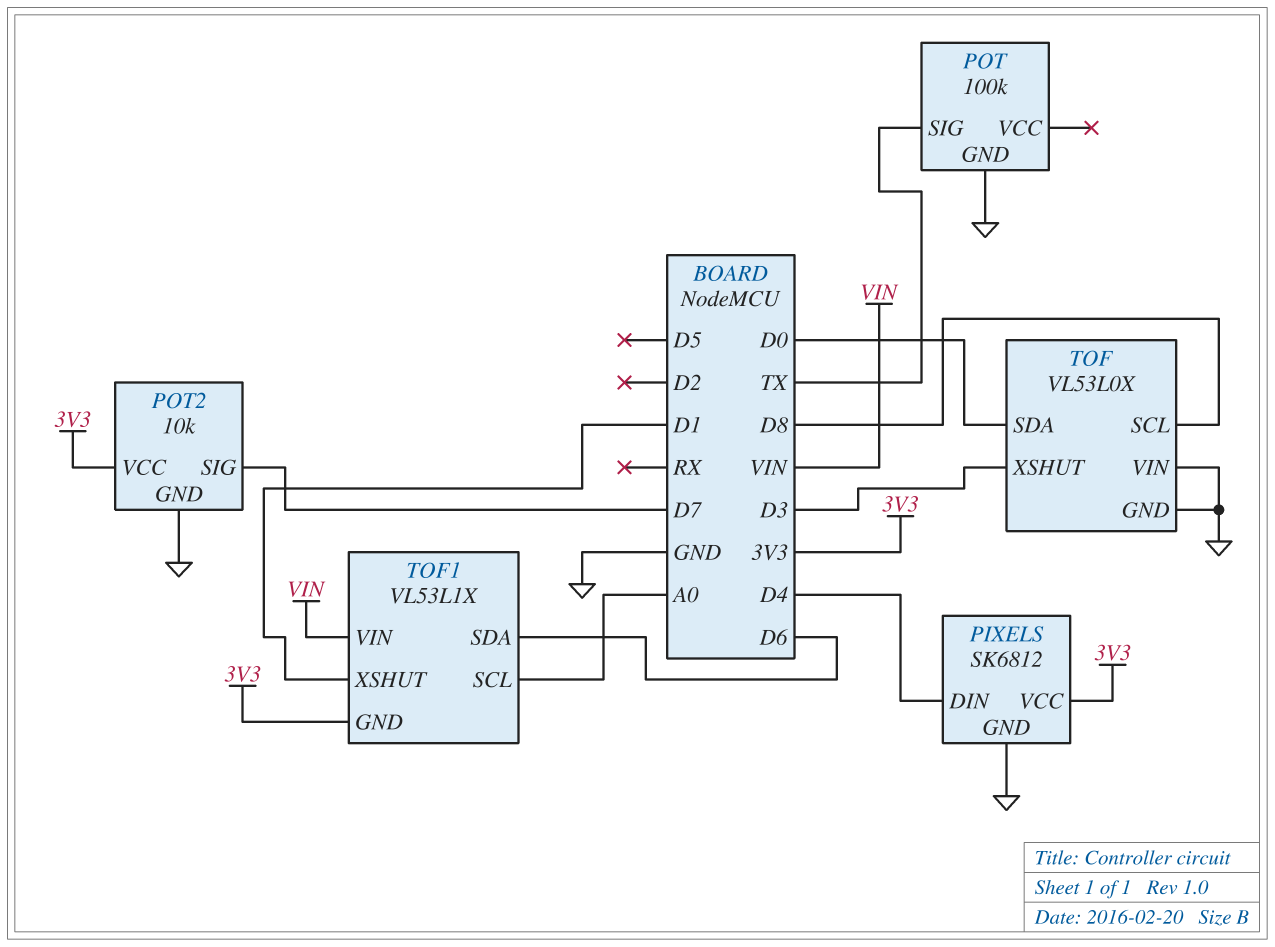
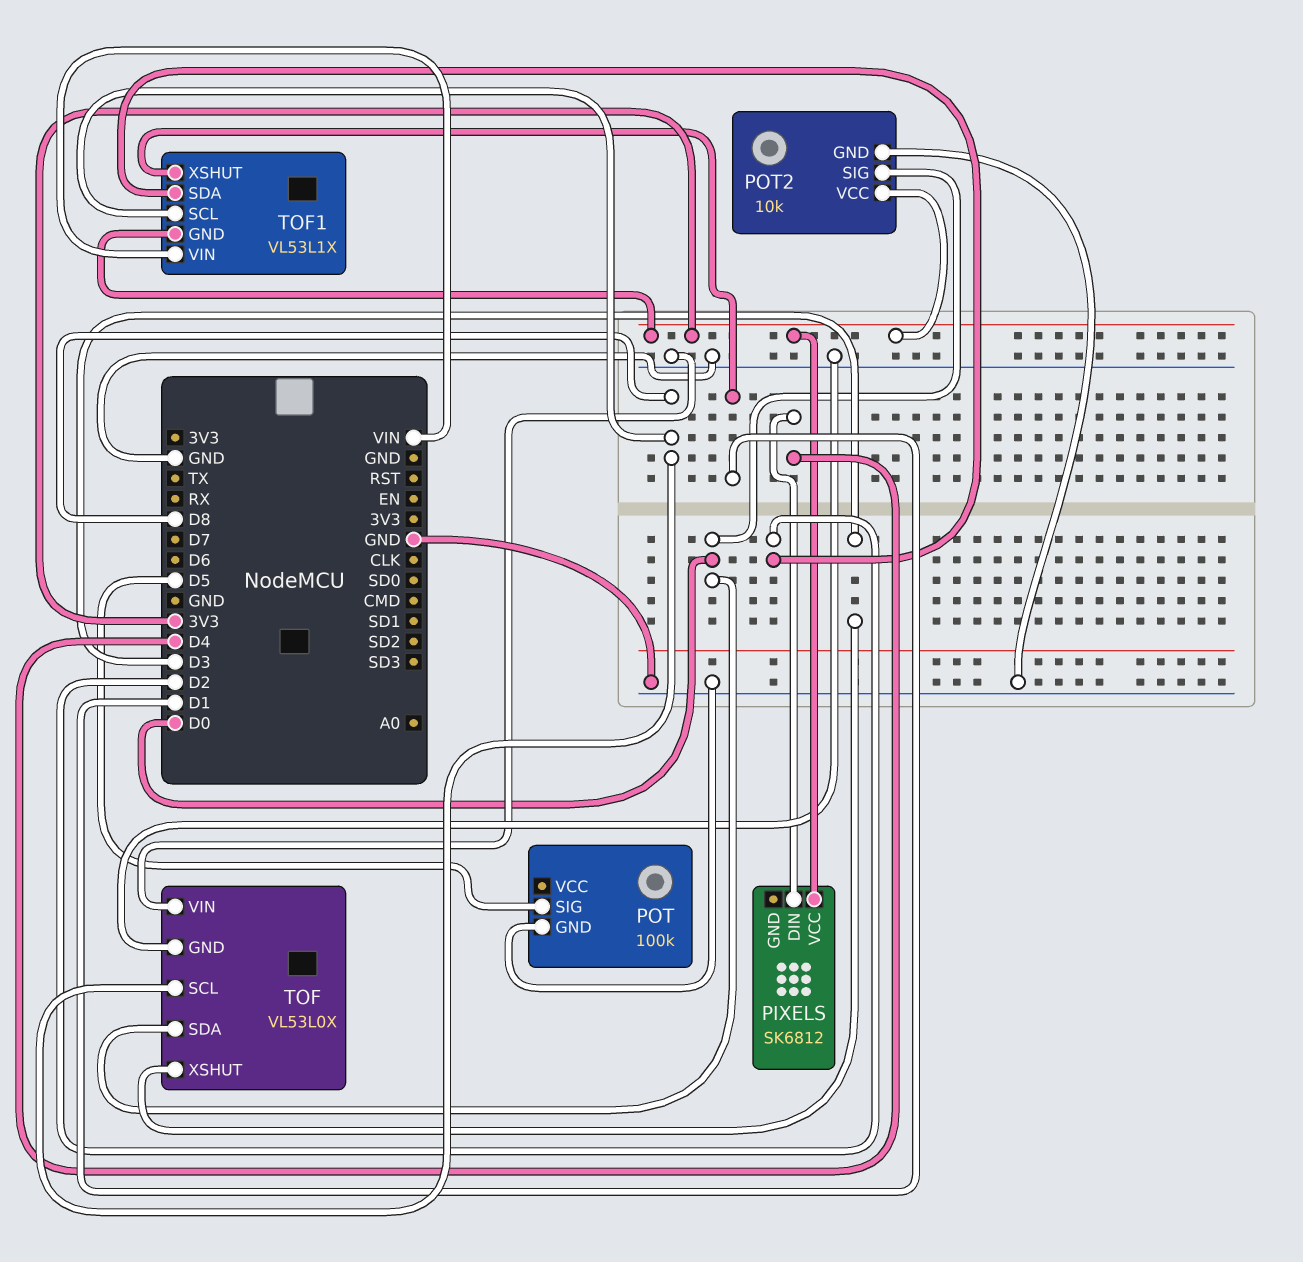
PIXELS pin GND: GND -> none
POT pin SIG: TX -> D5
POT2 pin SIG: D7 -> D0
TOF1 pin SCL: A0 -> D8
TOF1 pin SDA: D6 -> D2

